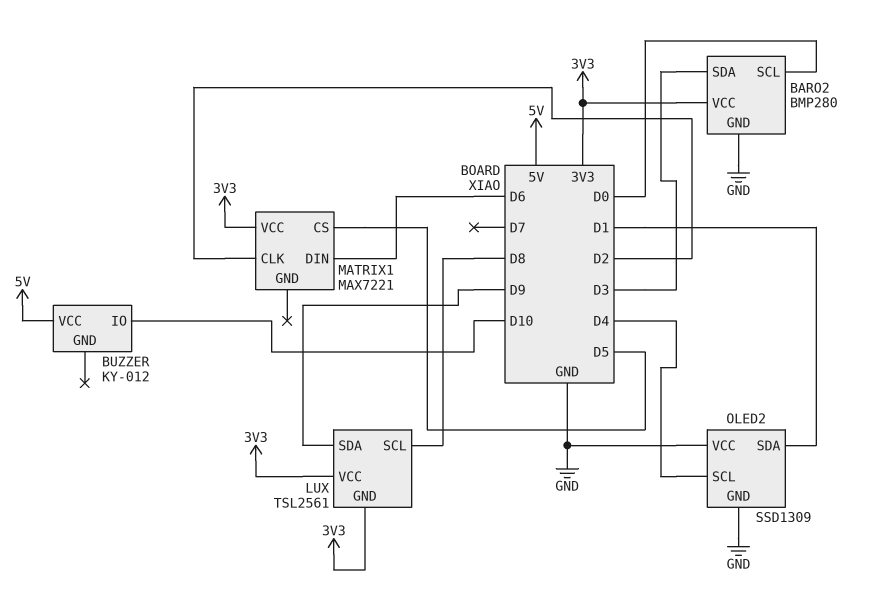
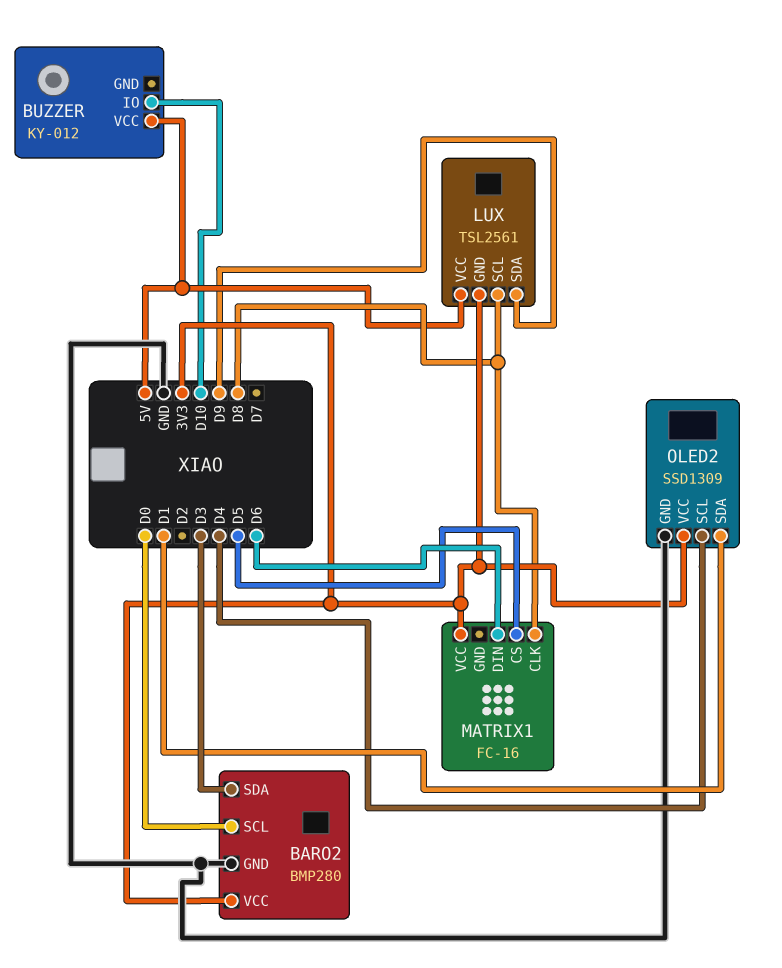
LUX pin VCC: 3V3 -> 5V
MATRIX1: MAX7221 -> FC-16
MATRIX1 pin CLK: D2 -> D8
OLED2 pin VCC: GND -> 3V3

